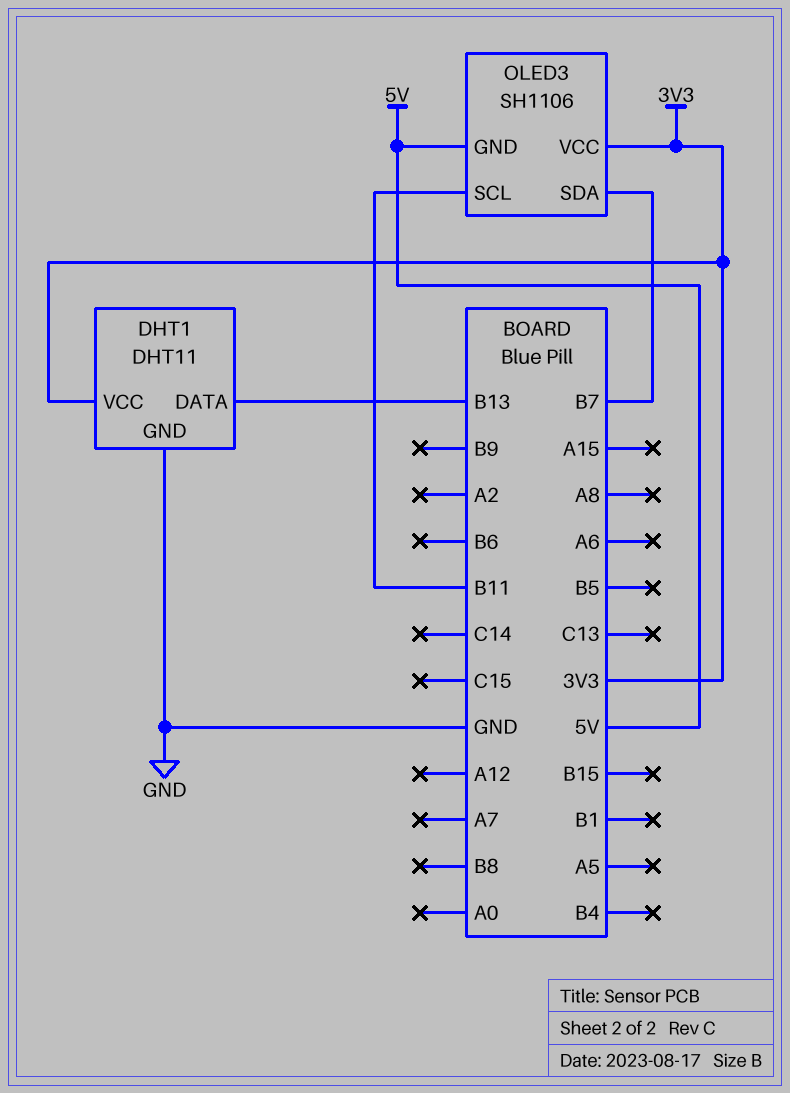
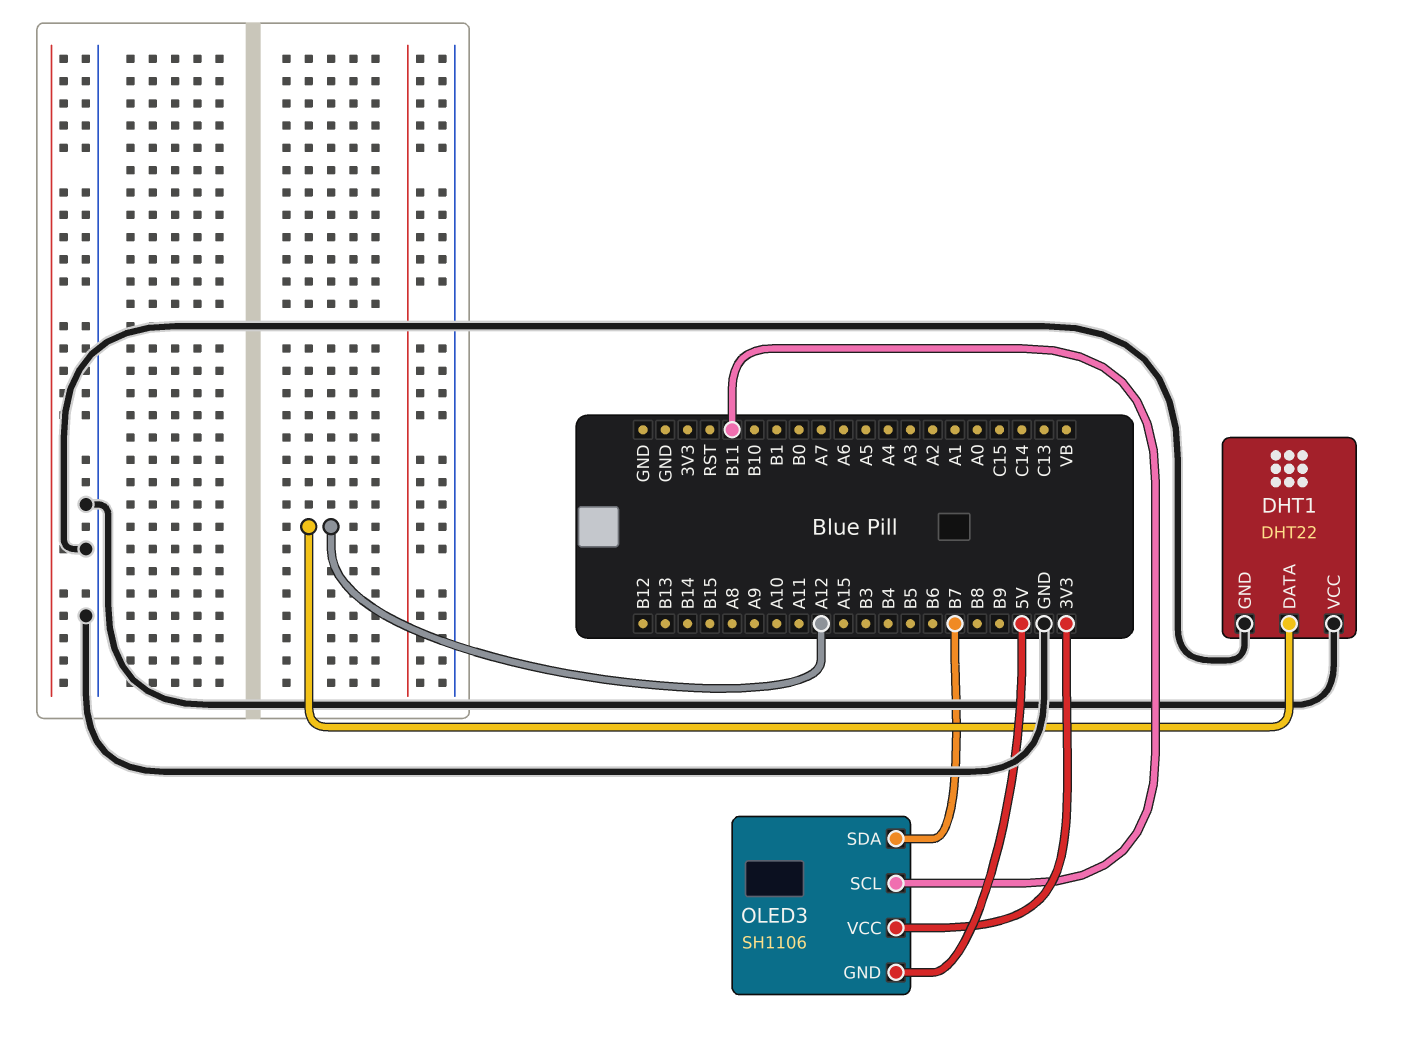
DHT1: DHT11 -> DHT22
DHT1 pin DATA: B13 -> A12
DHT1 pin VCC: 3V3 -> GND

